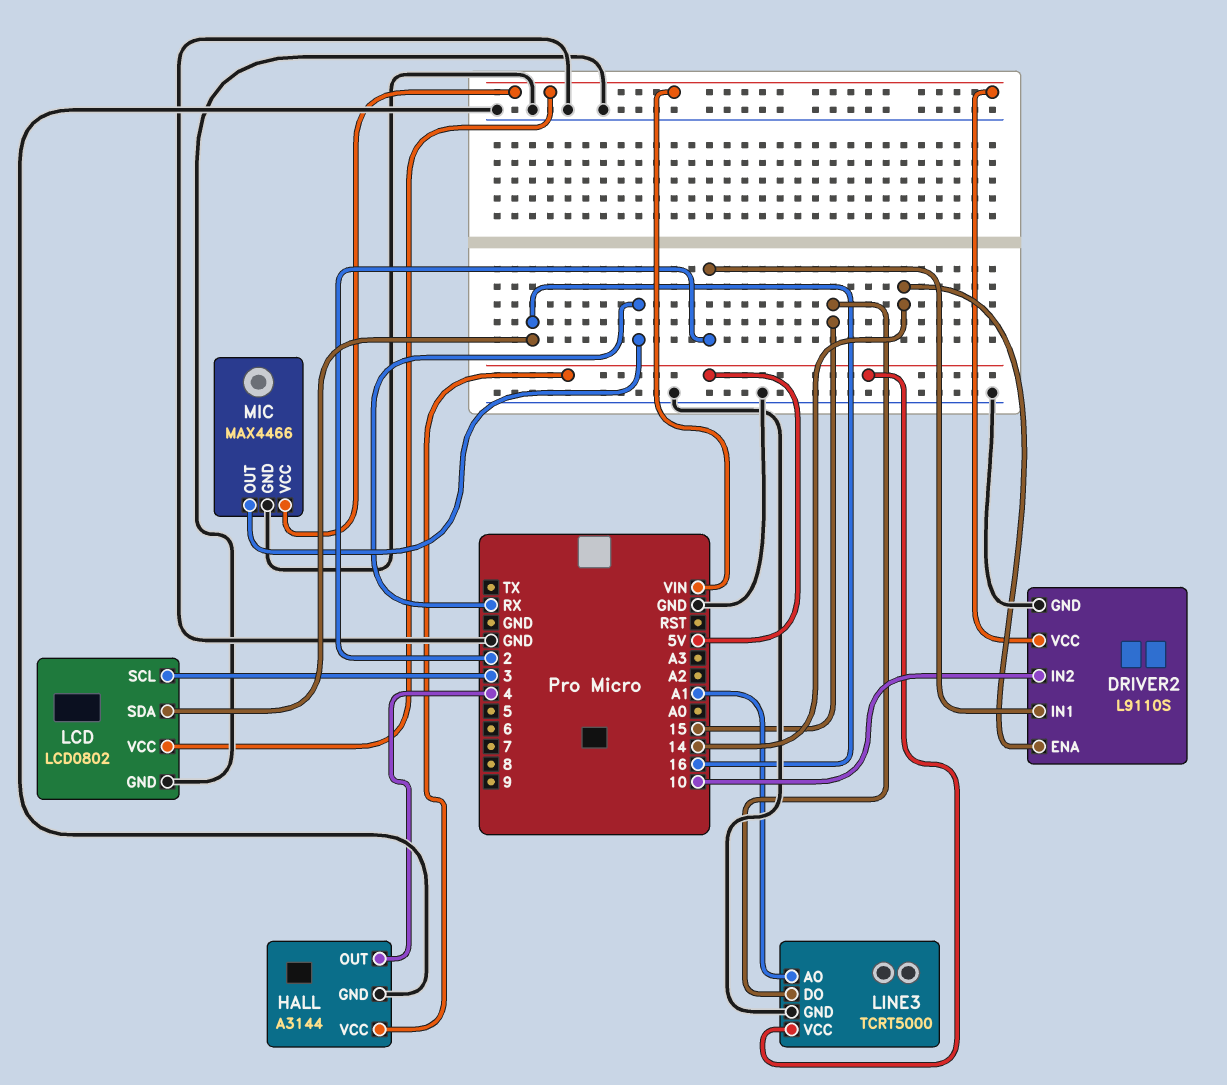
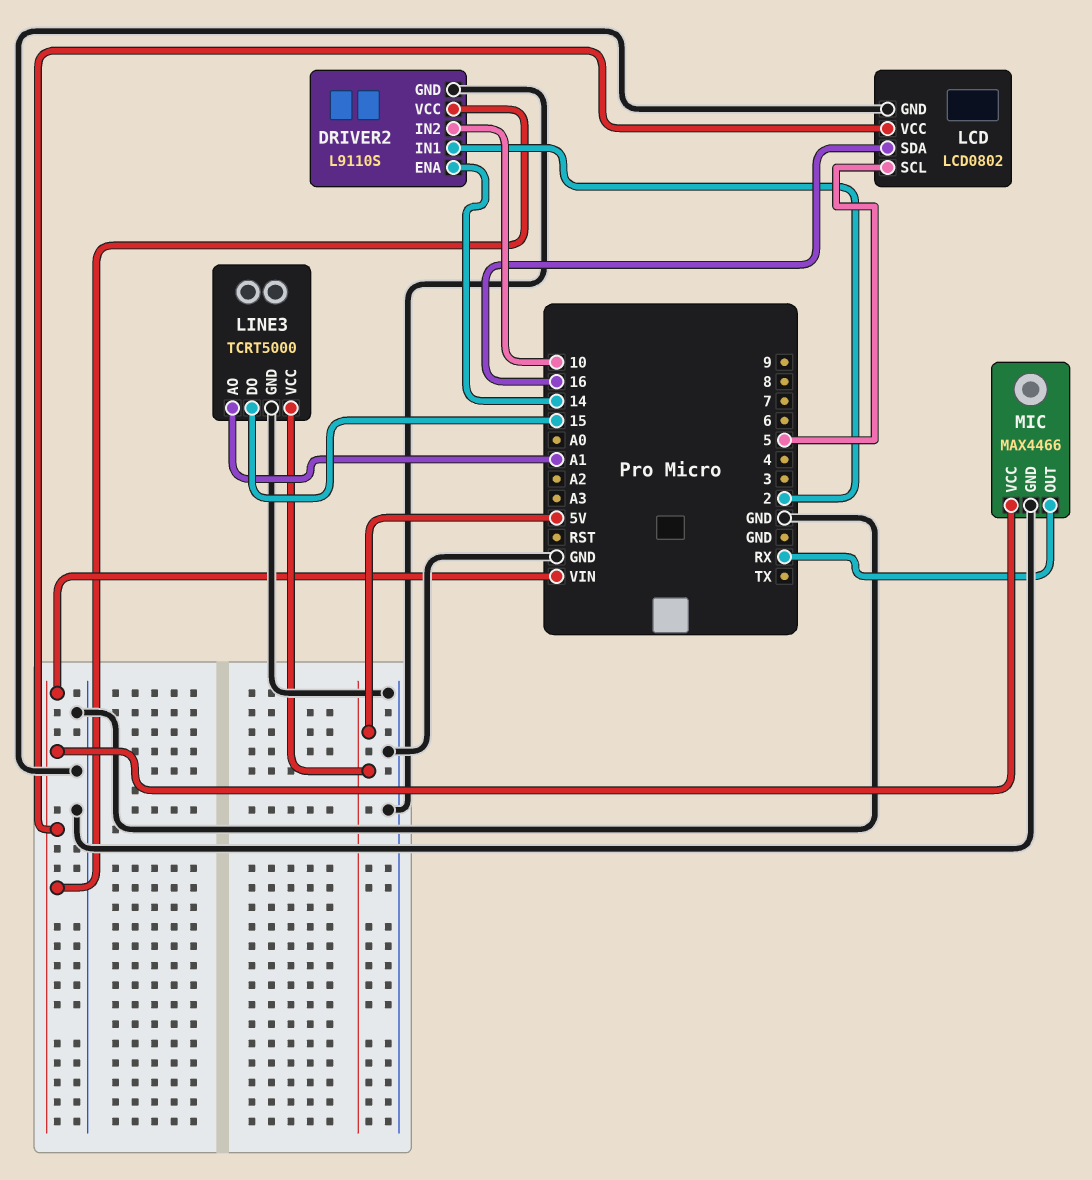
HALL: A3144 -> none
HALL pin GND: GND -> none
HALL pin OUT: 4 -> none
HALL pin VCC: 5V -> none
LCD pin SCL: 3 -> 5

